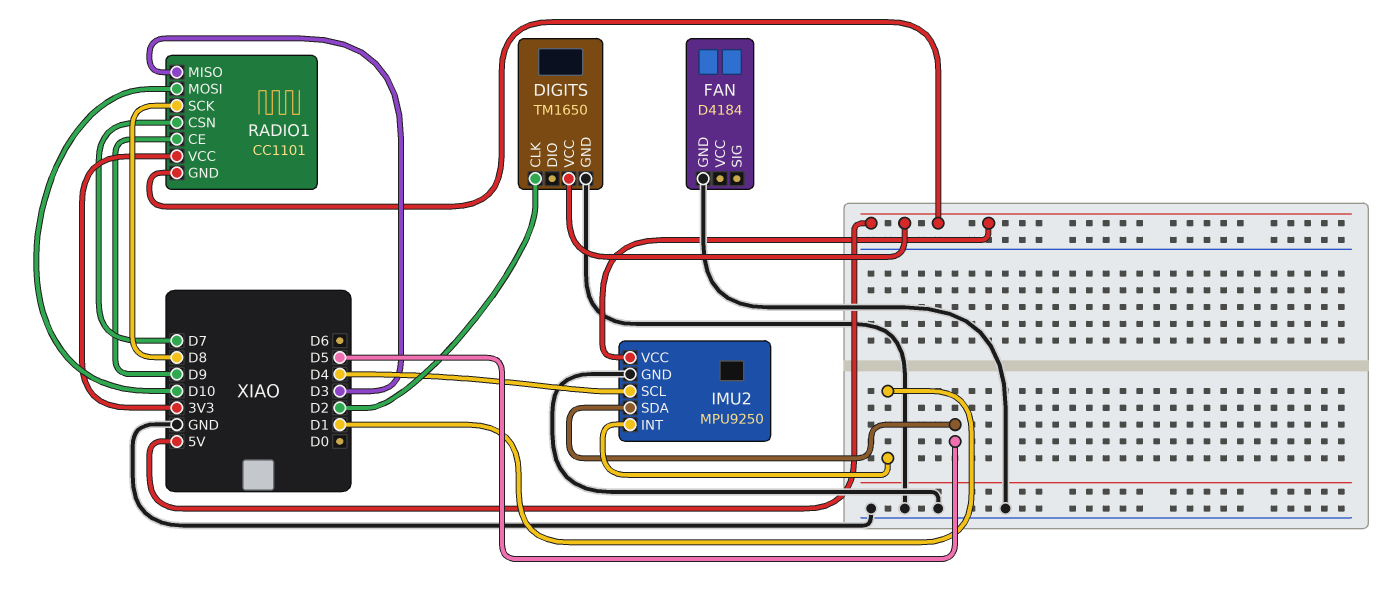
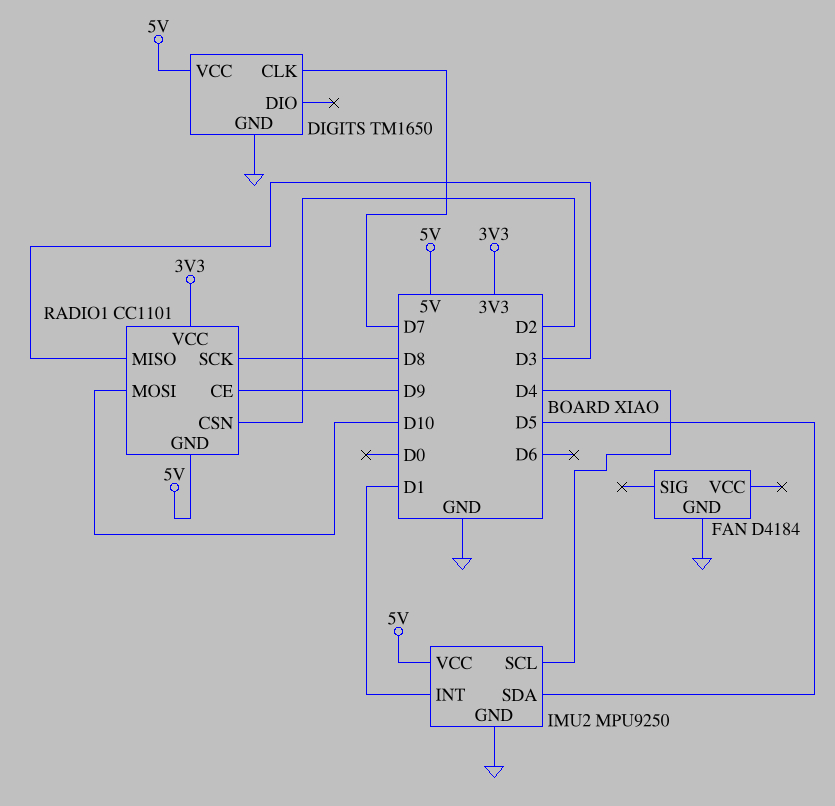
DIGITS pin CLK: D2 -> D7
RADIO1 pin CSN: D7 -> D2

